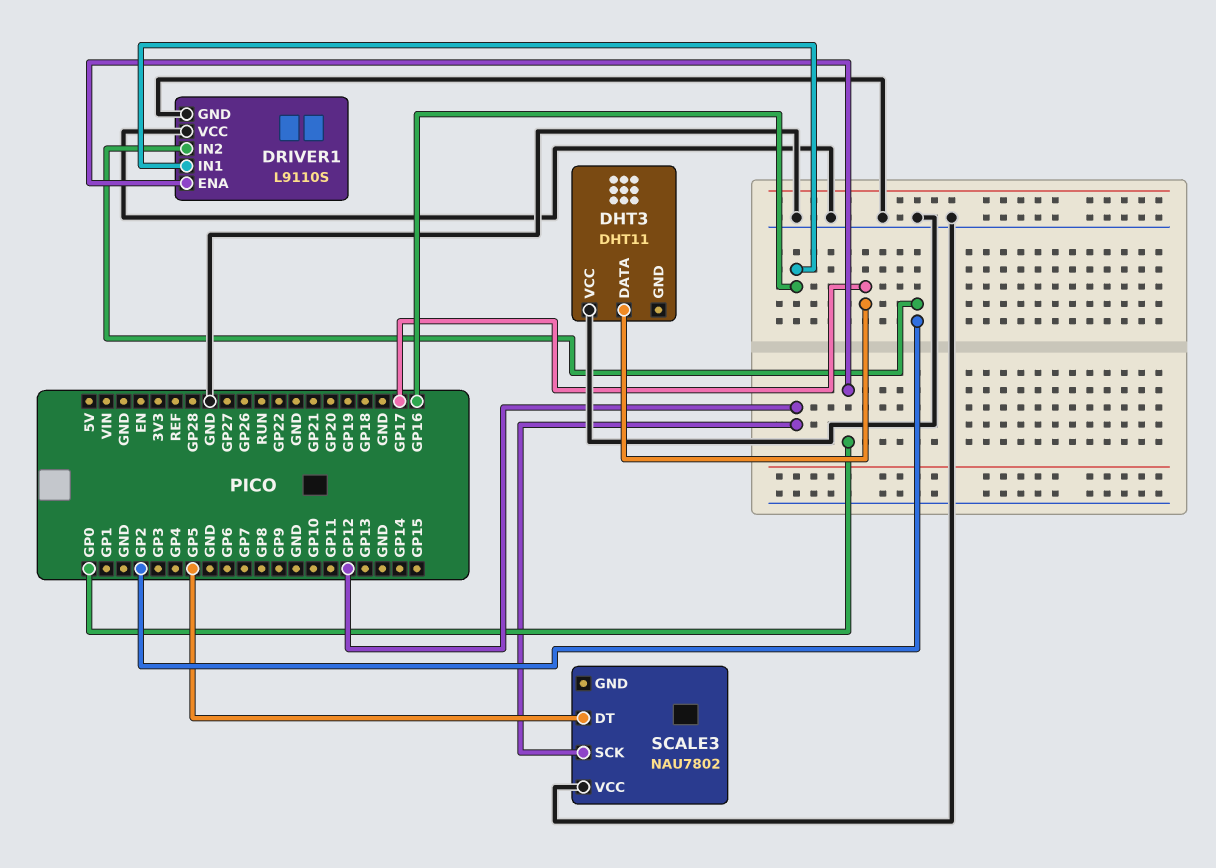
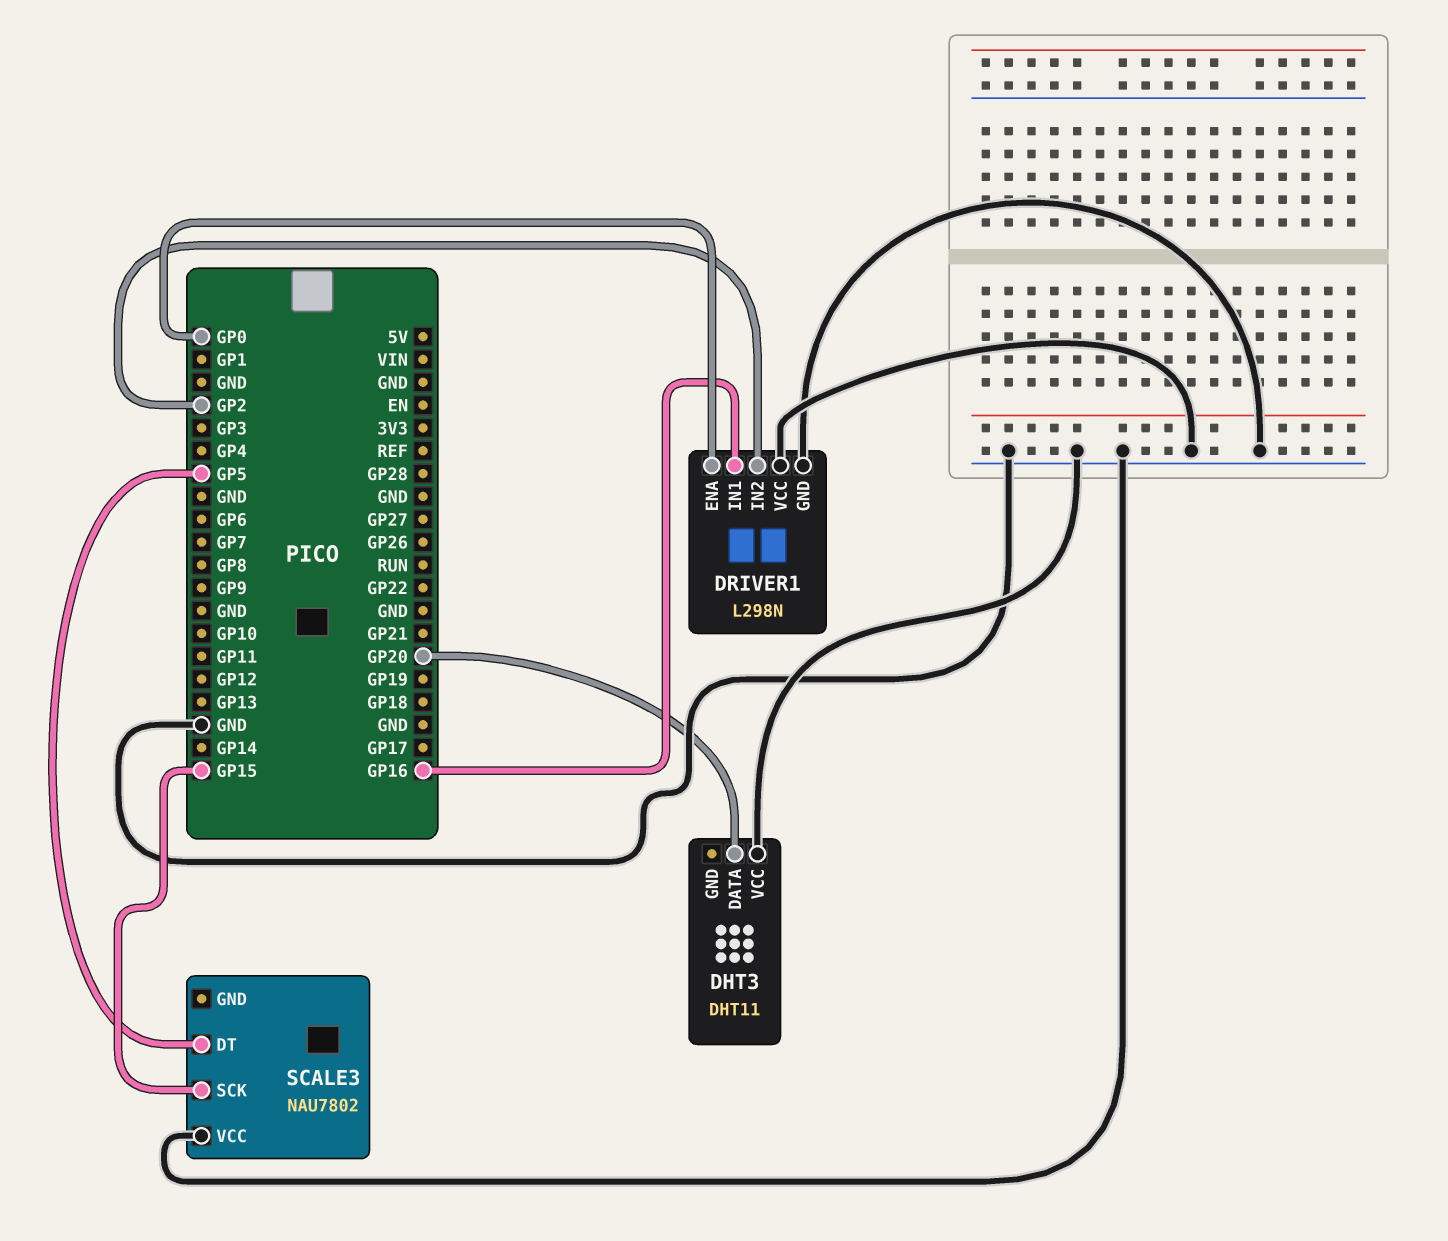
DHT3 pin DATA: GP17 -> GP20
DRIVER1: L9110S -> L298N
SCALE3 pin SCK: GP12 -> GP15

